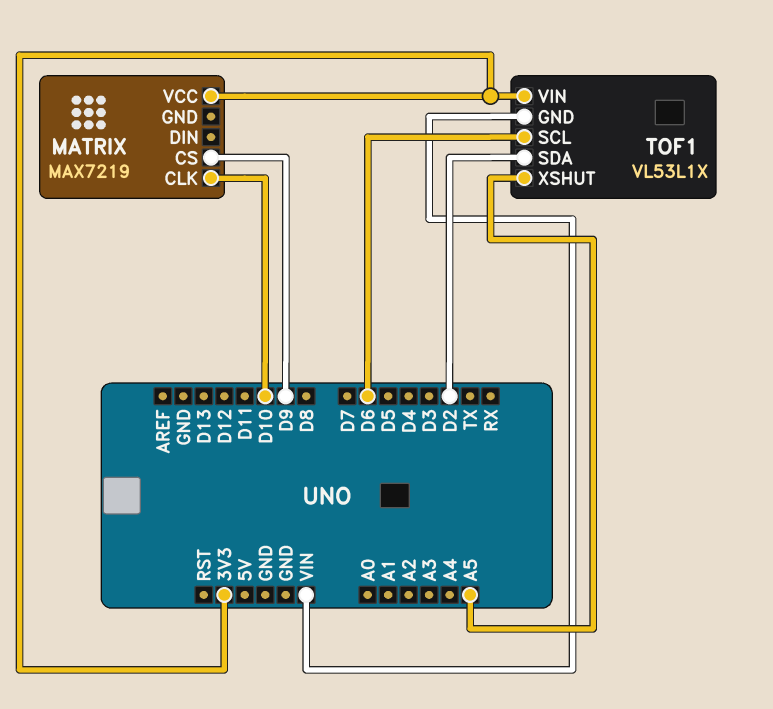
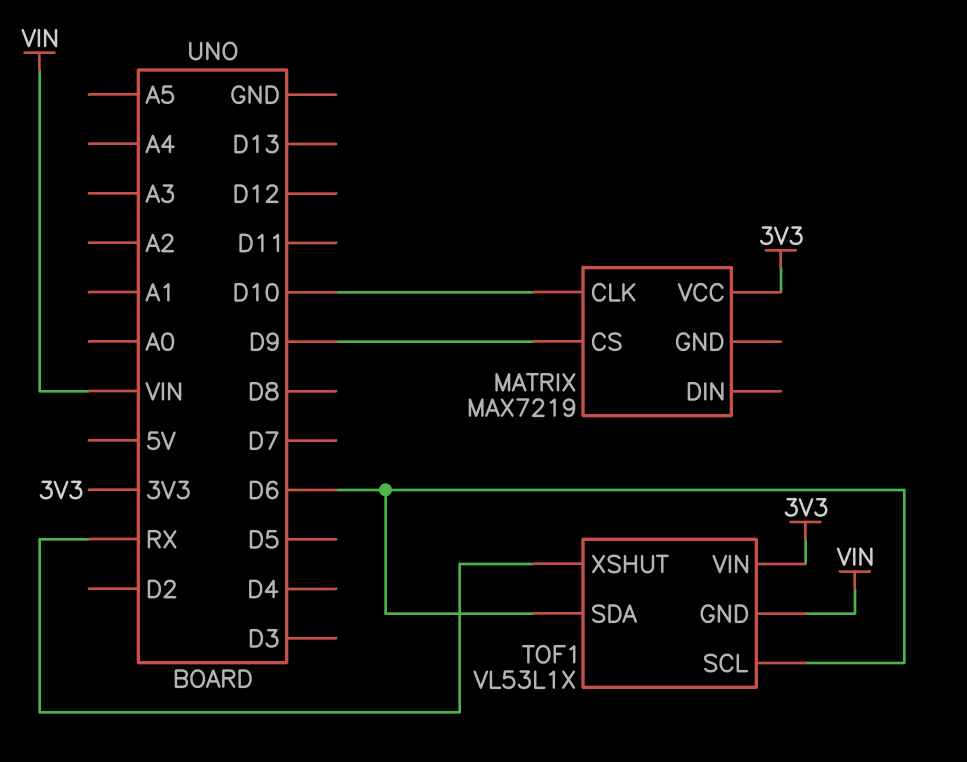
TOF1 pin SDA: D2 -> D6
TOF1 pin XSHUT: A5 -> RX

